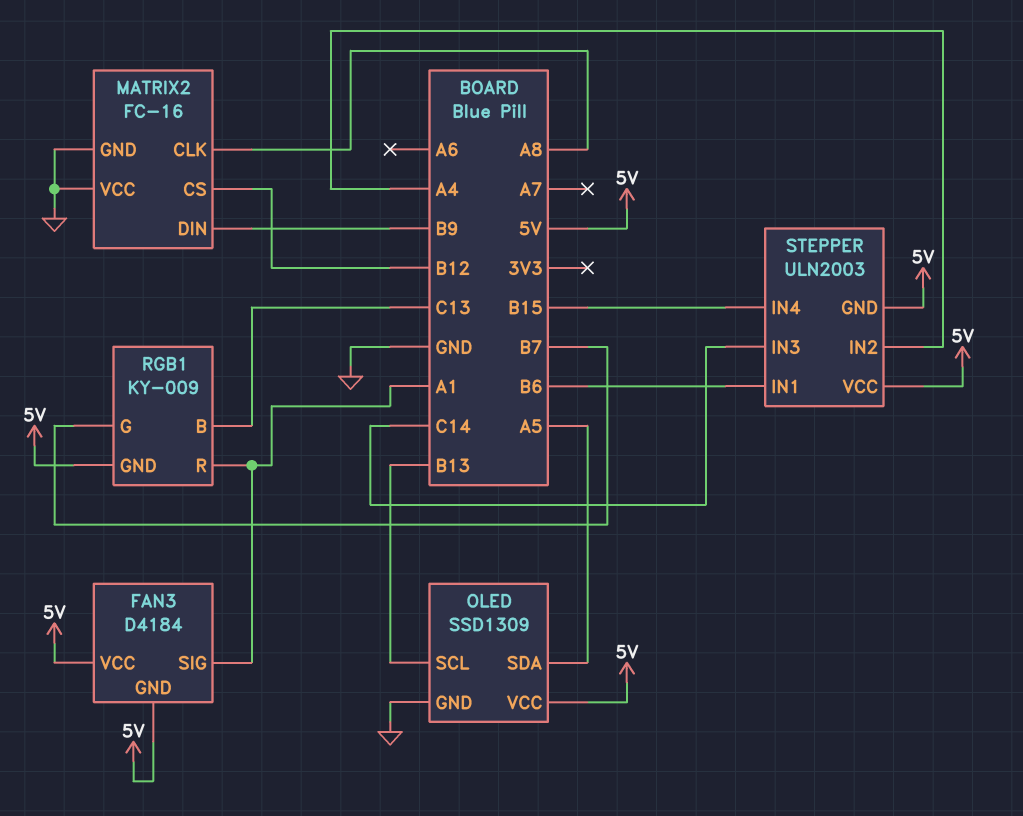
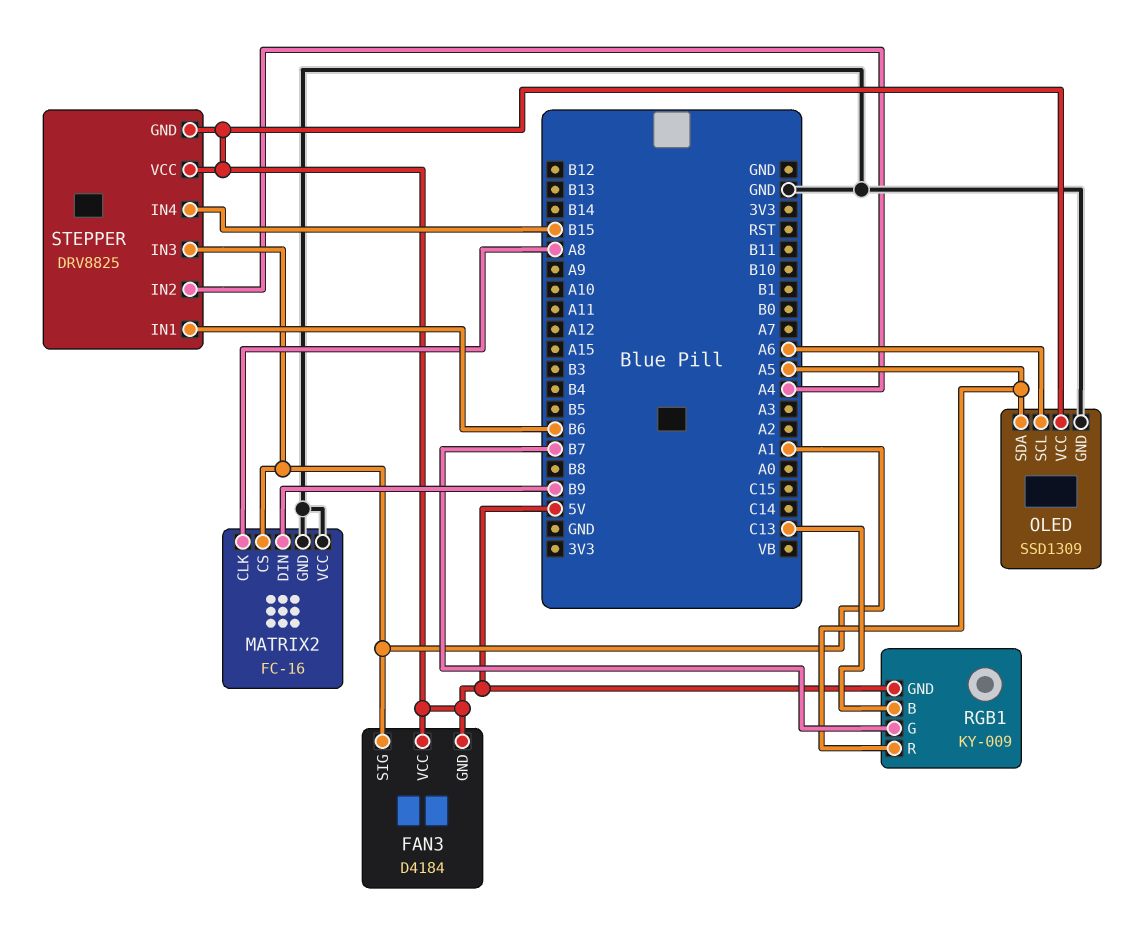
MATRIX2 pin CS: B12 -> A1
OLED pin SCL: B13 -> A6
RGB1 pin R: A1 -> A5
STEPPER: ULN2003 -> DRV8825
STEPPER pin IN3: C14 -> A1

